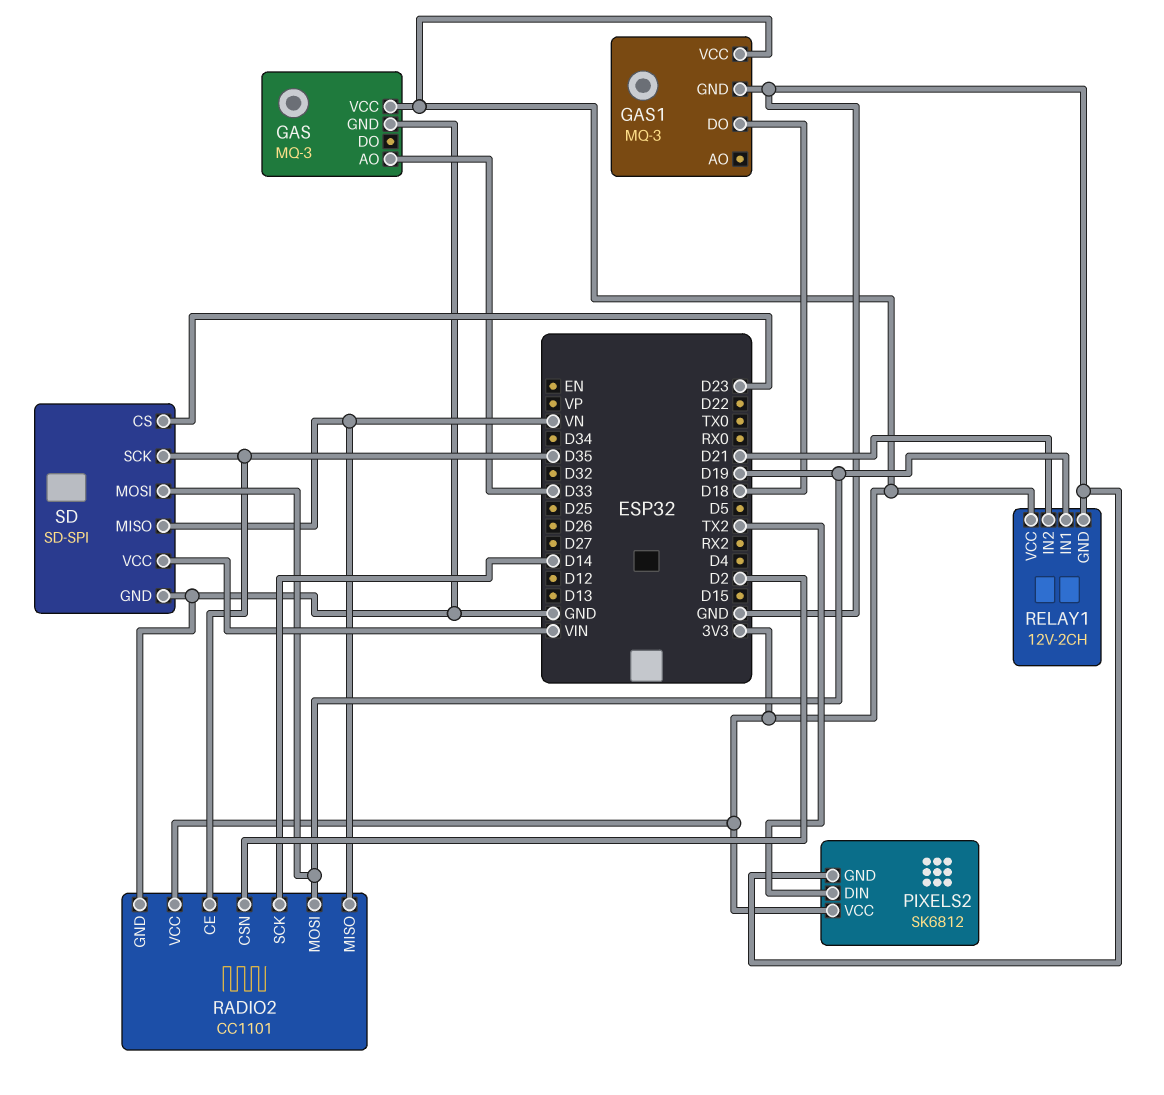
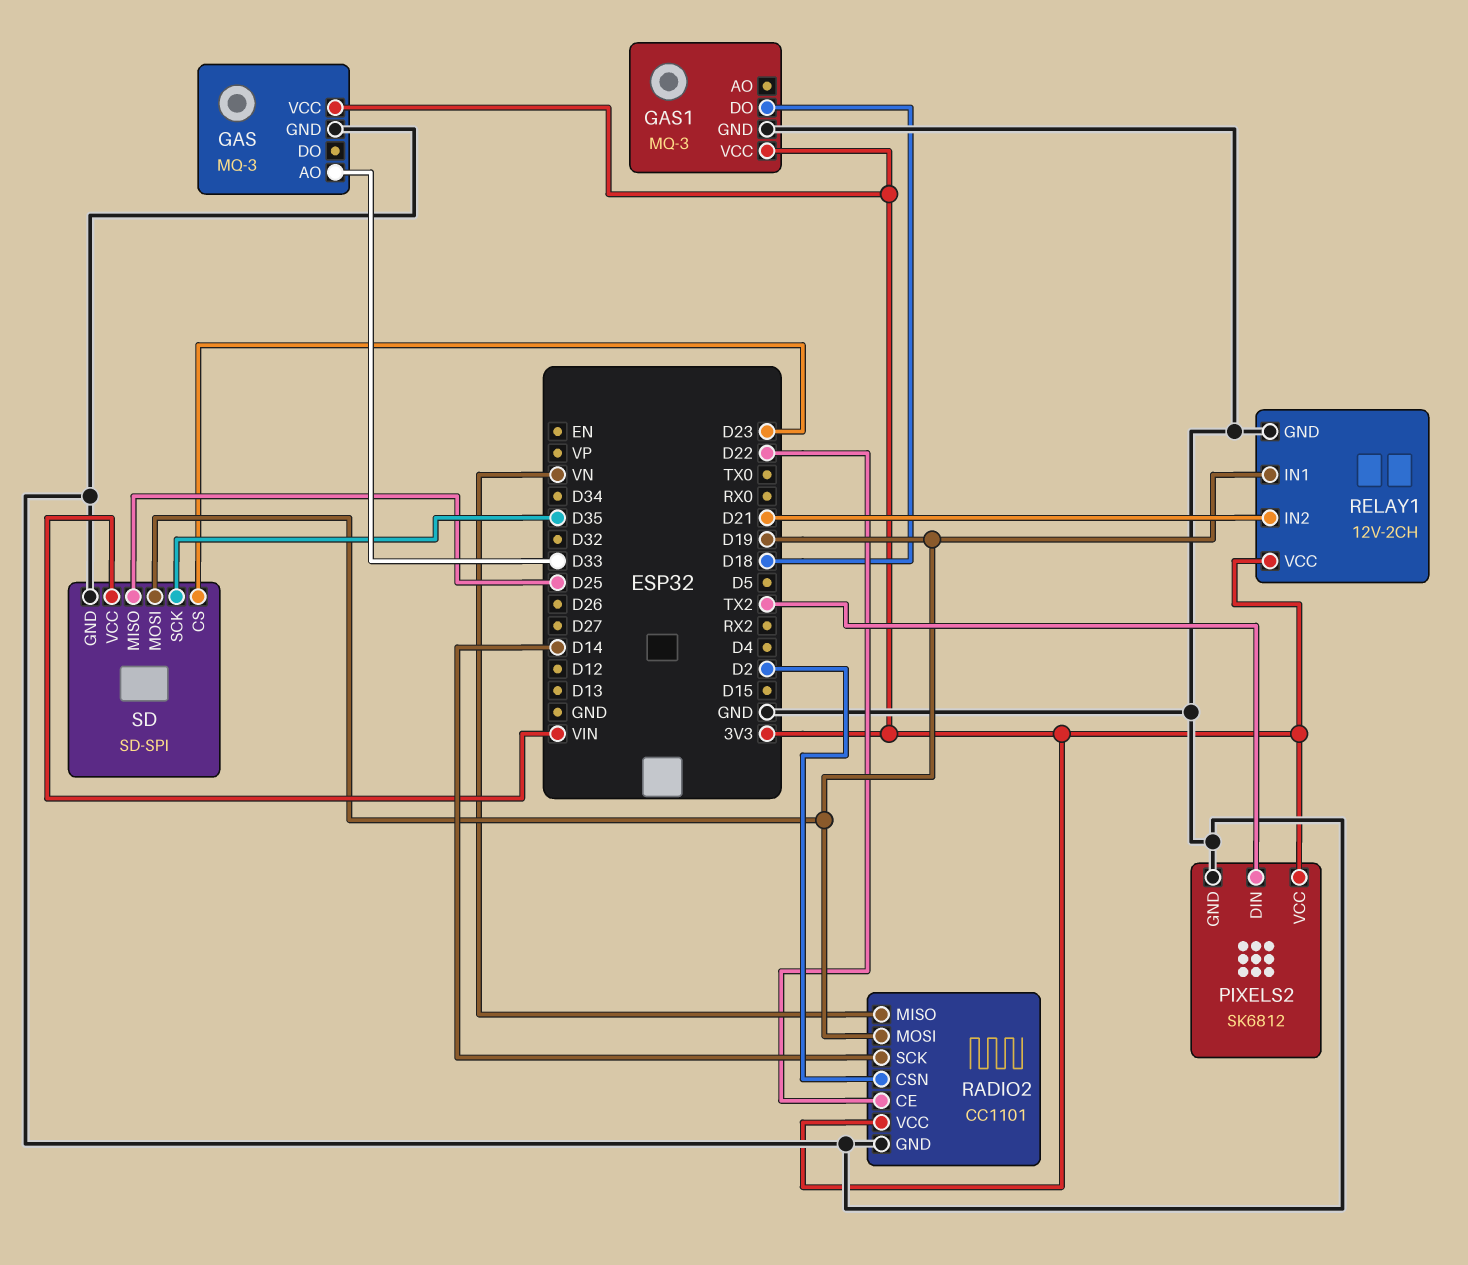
RADIO2 pin CE: D35 -> D22
SD pin MISO: VN -> D25

